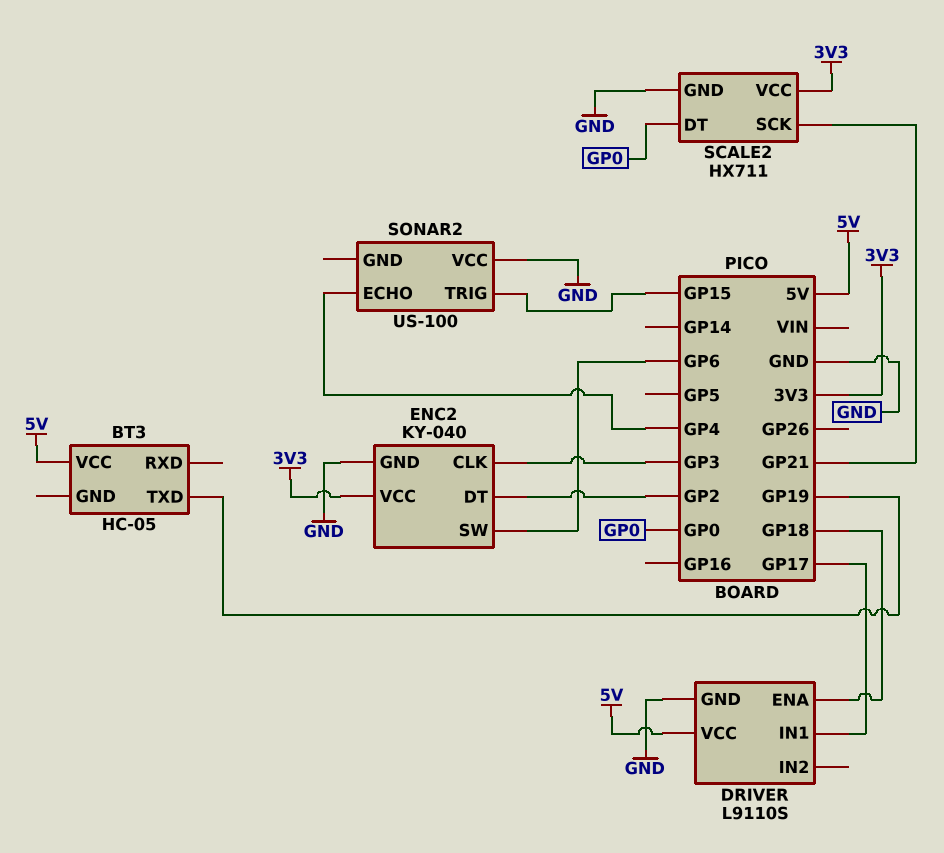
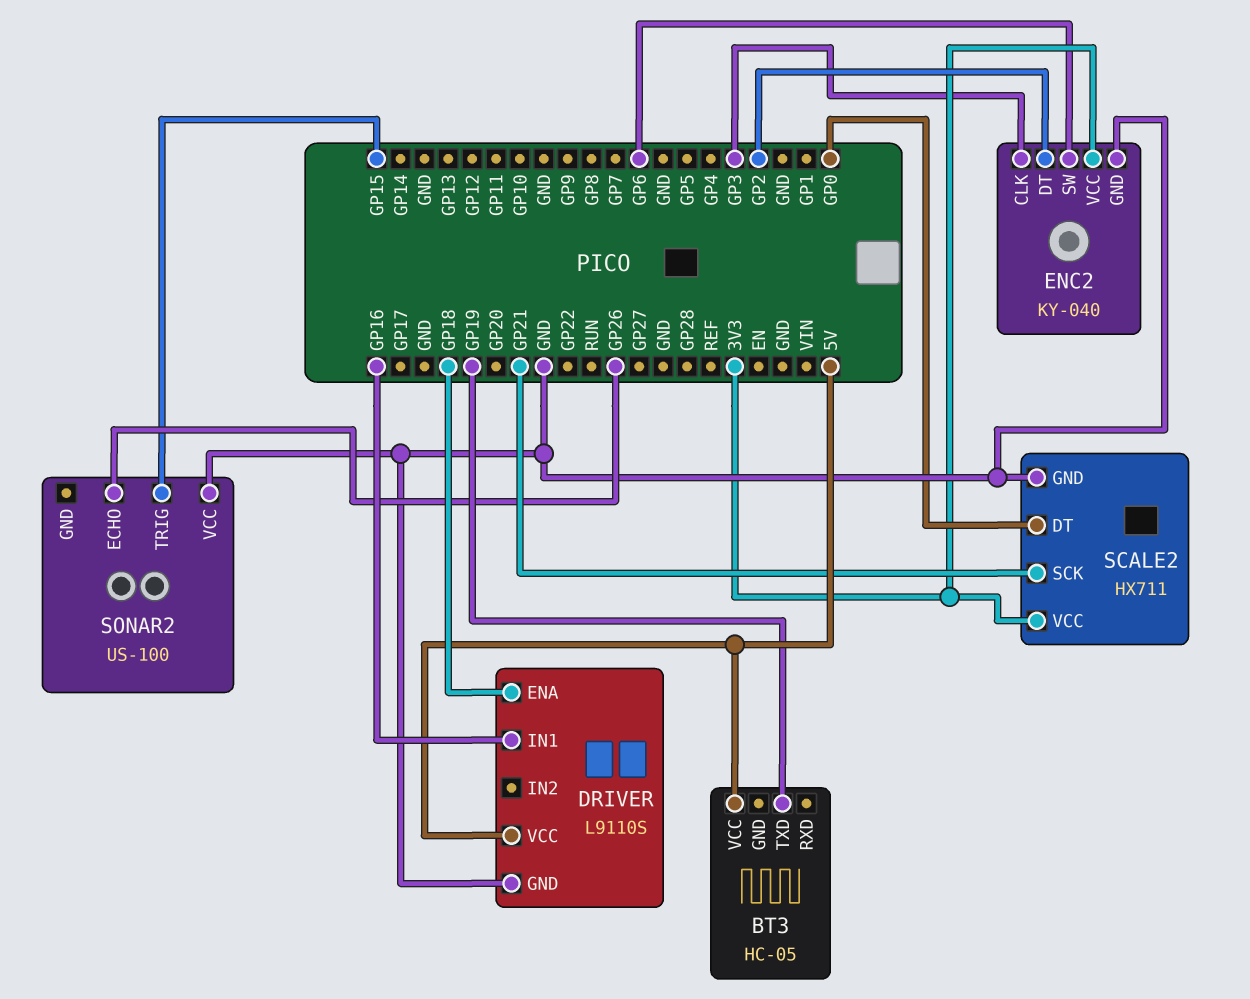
DRIVER pin IN1: GP17 -> GP16
SONAR2 pin ECHO: GP4 -> GP26

